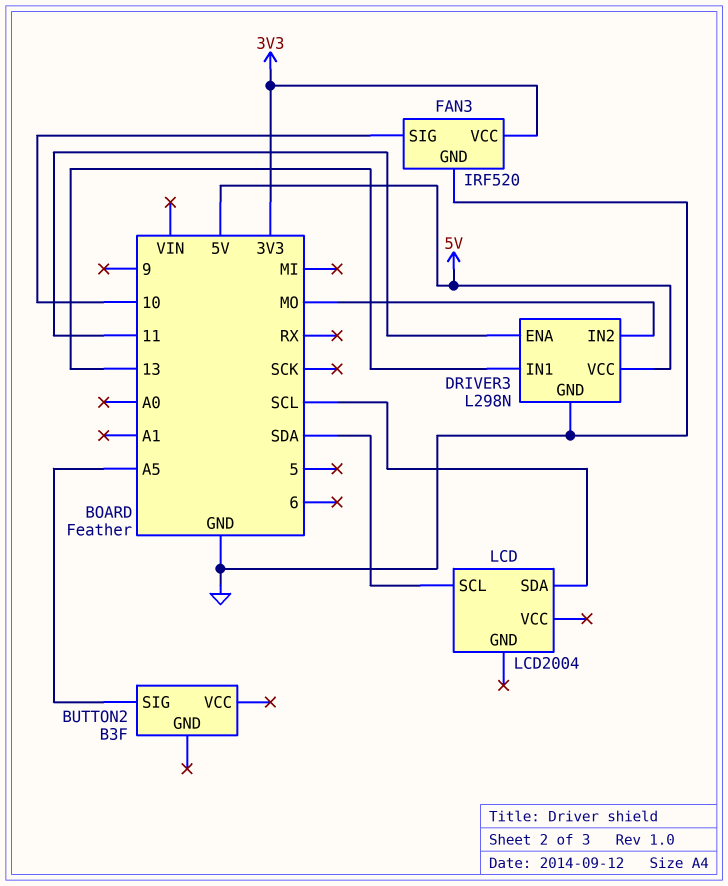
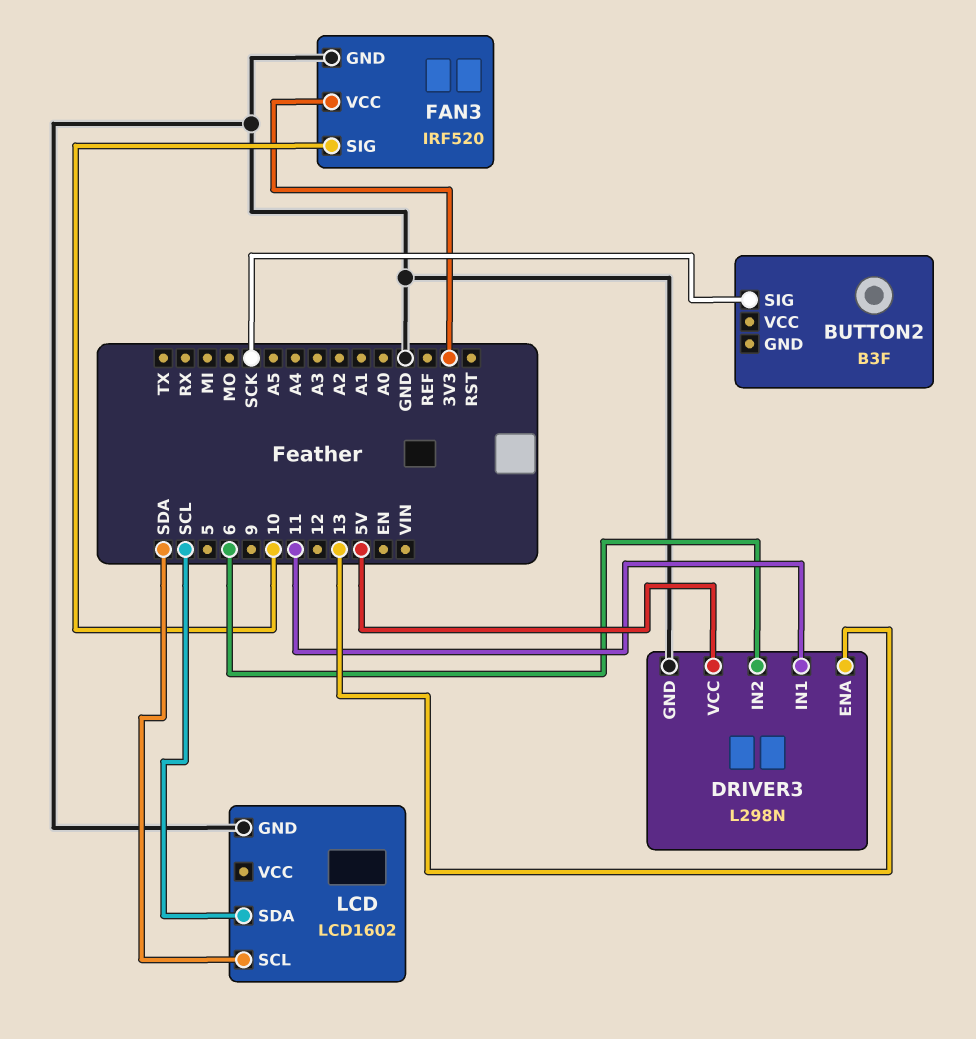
BUTTON2 pin SIG: A5 -> SCK
DRIVER3 pin ENA: 11 -> 13
DRIVER3 pin IN1: 13 -> 11
DRIVER3 pin IN2: MO -> 6
LCD: LCD2004 -> LCD1602
LCD pin GND: none -> GND

